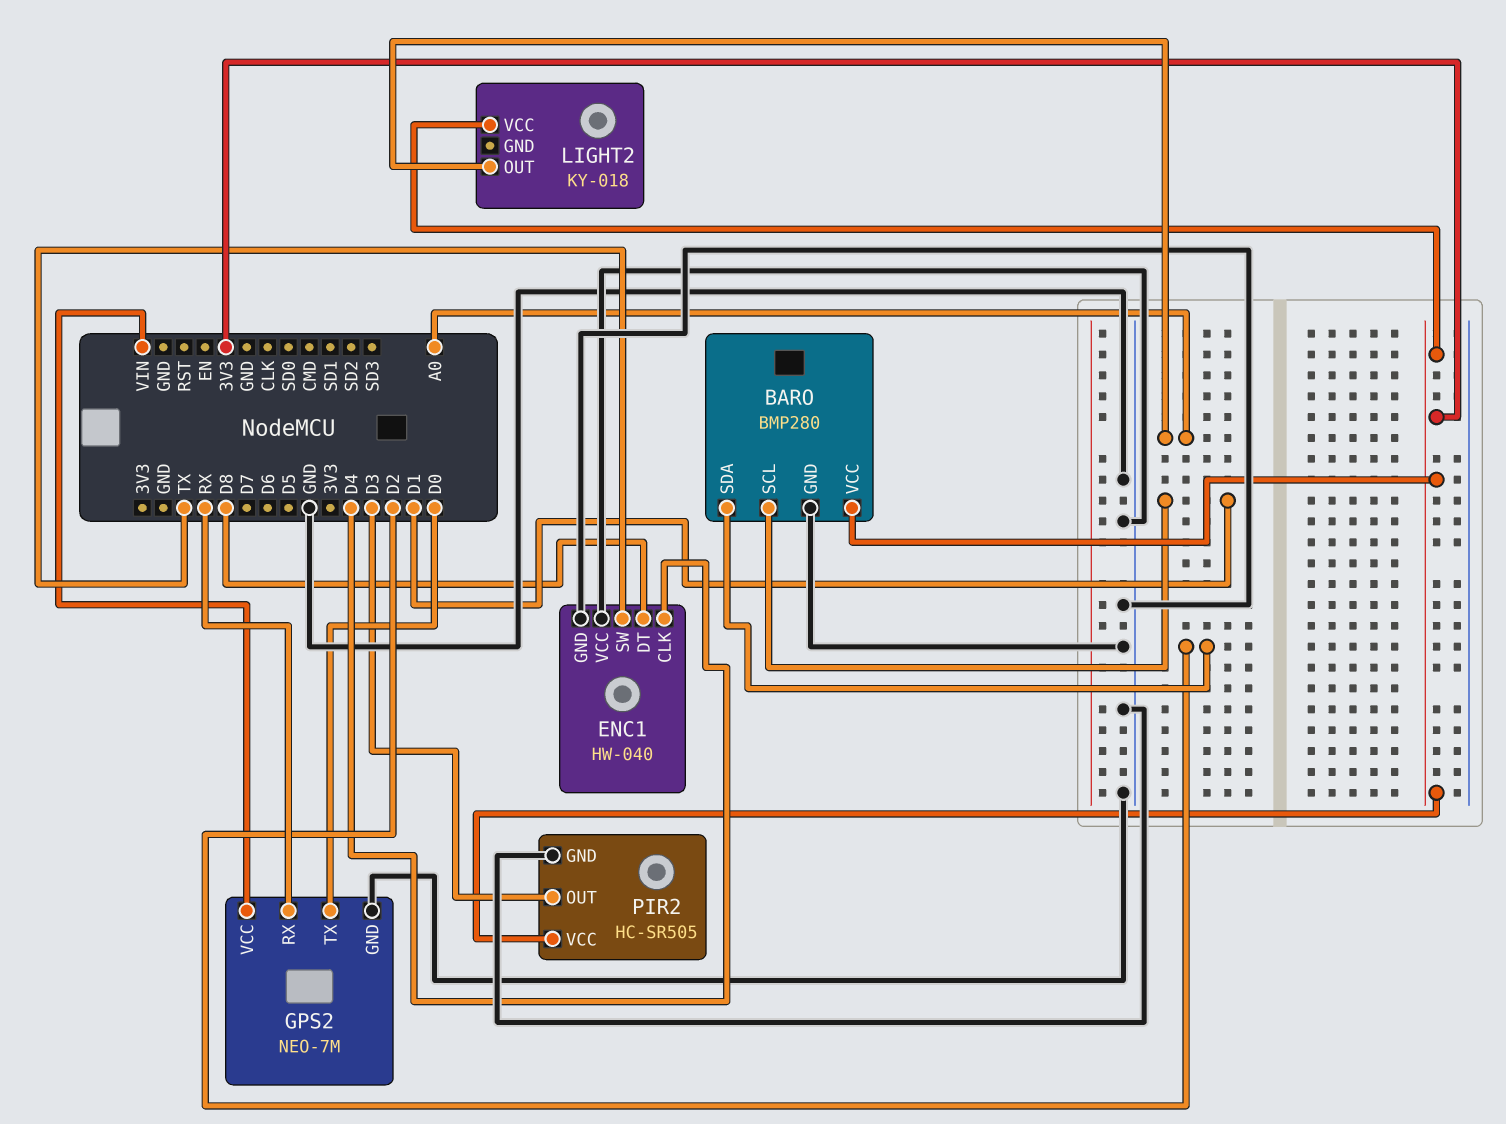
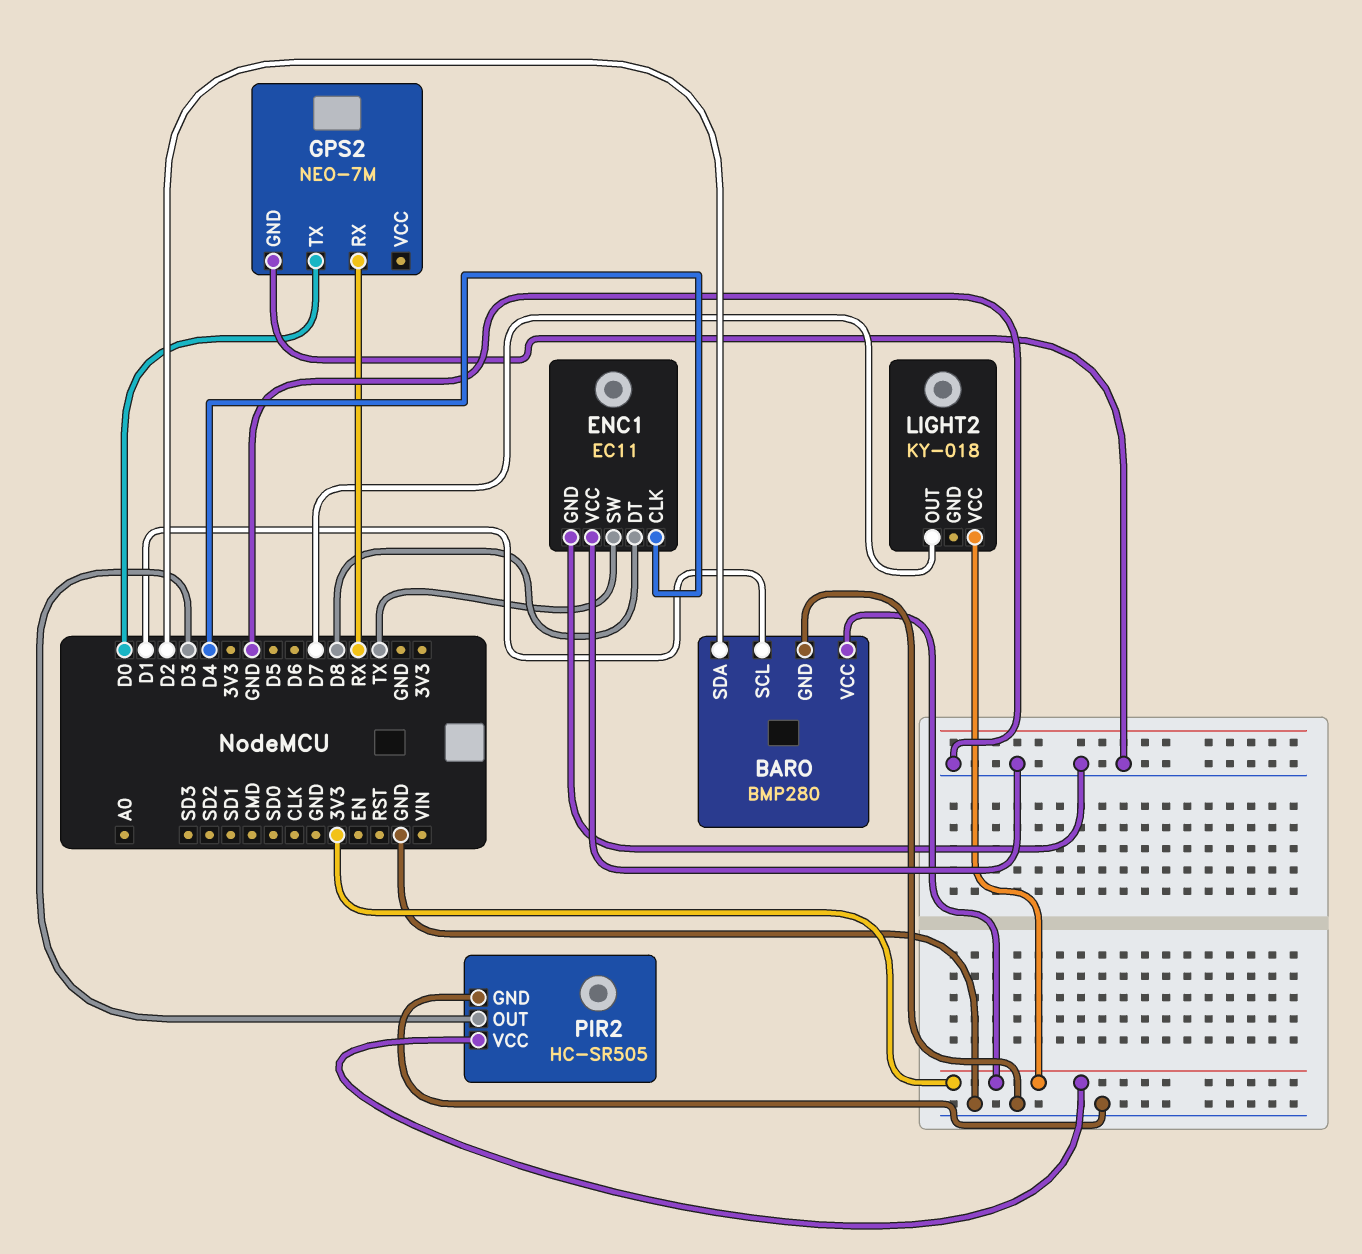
ENC1: HW-040 -> EC11
GPS2 pin VCC: VIN -> none
LIGHT2 pin OUT: A0 -> D7

